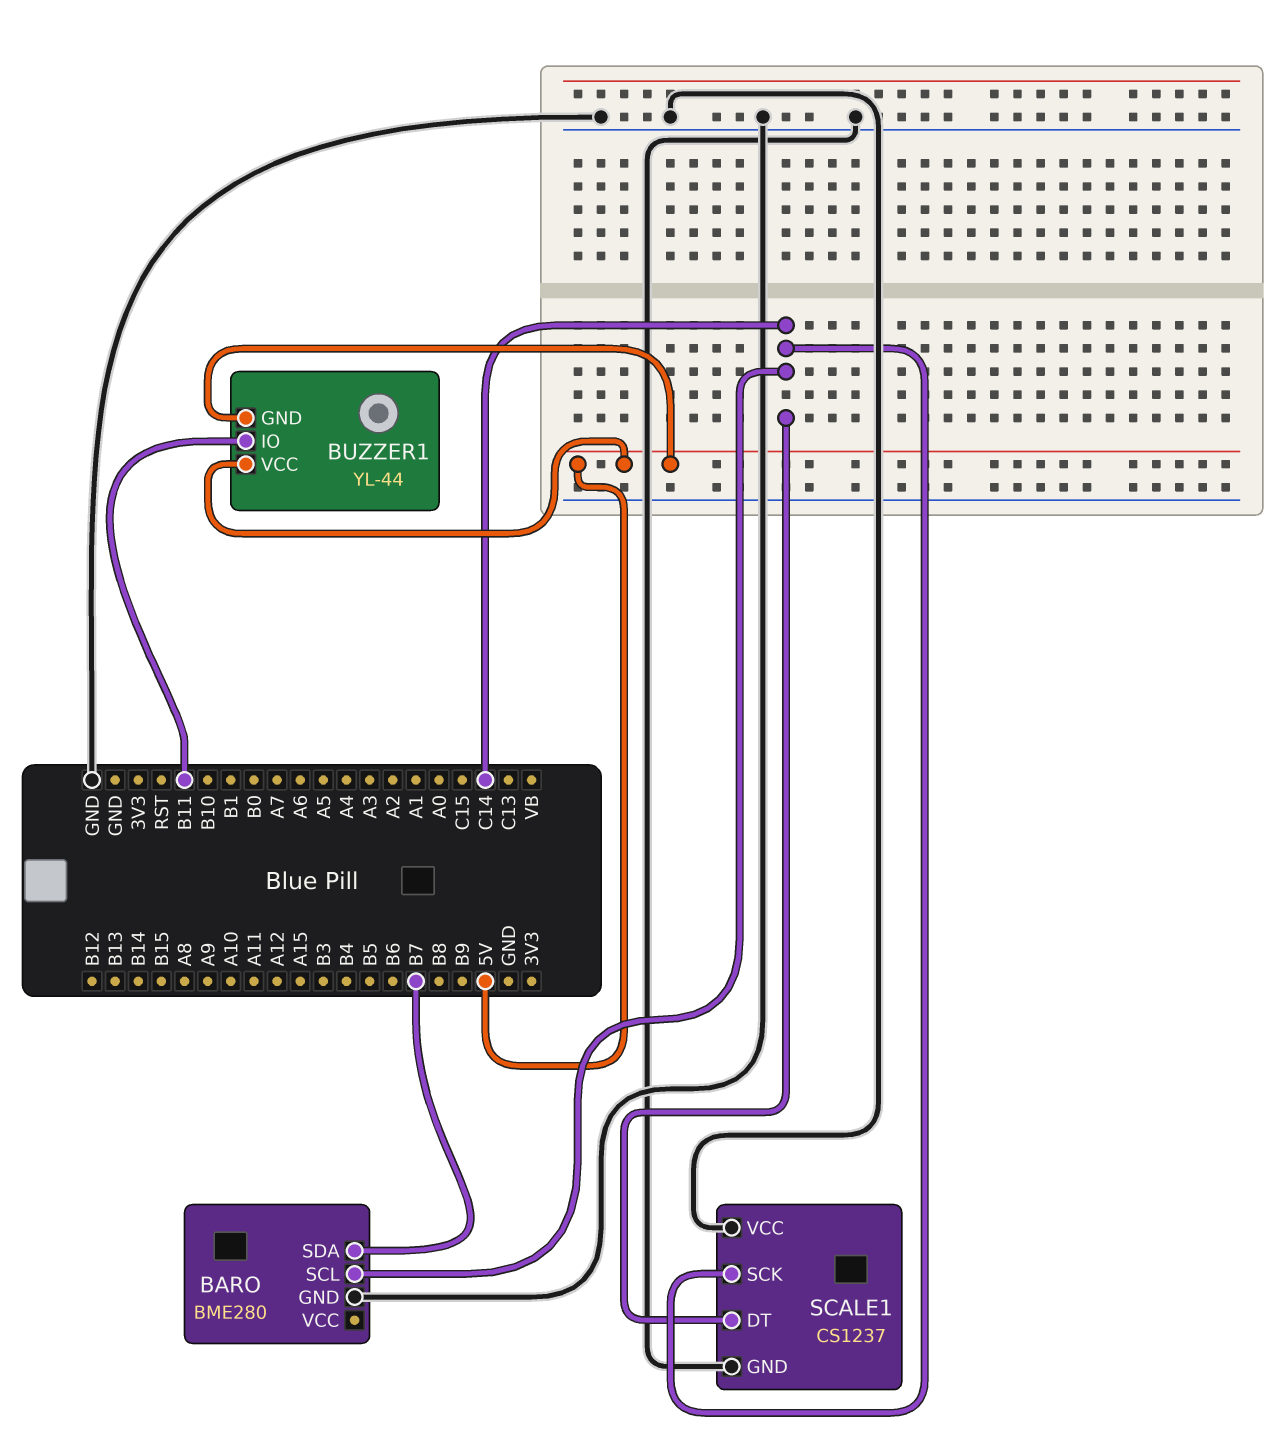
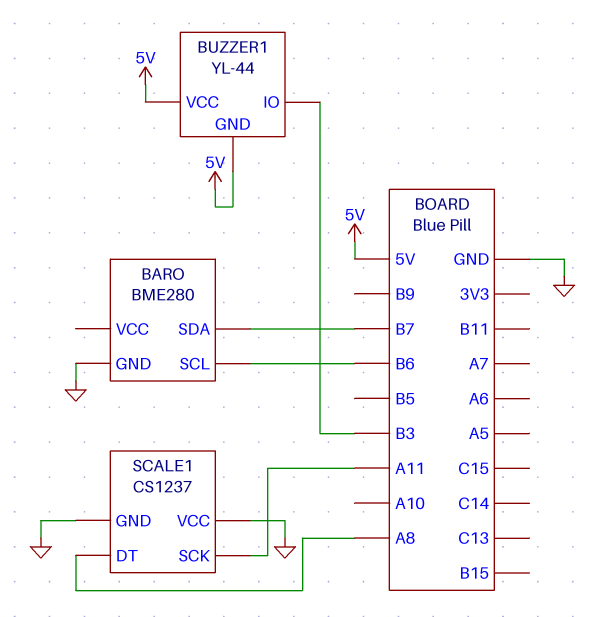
BARO pin SCL: C14 -> B6
BUZZER1 pin IO: B11 -> B3
SCALE1 pin DT: C14 -> A8
SCALE1 pin SCK: C14 -> A11

